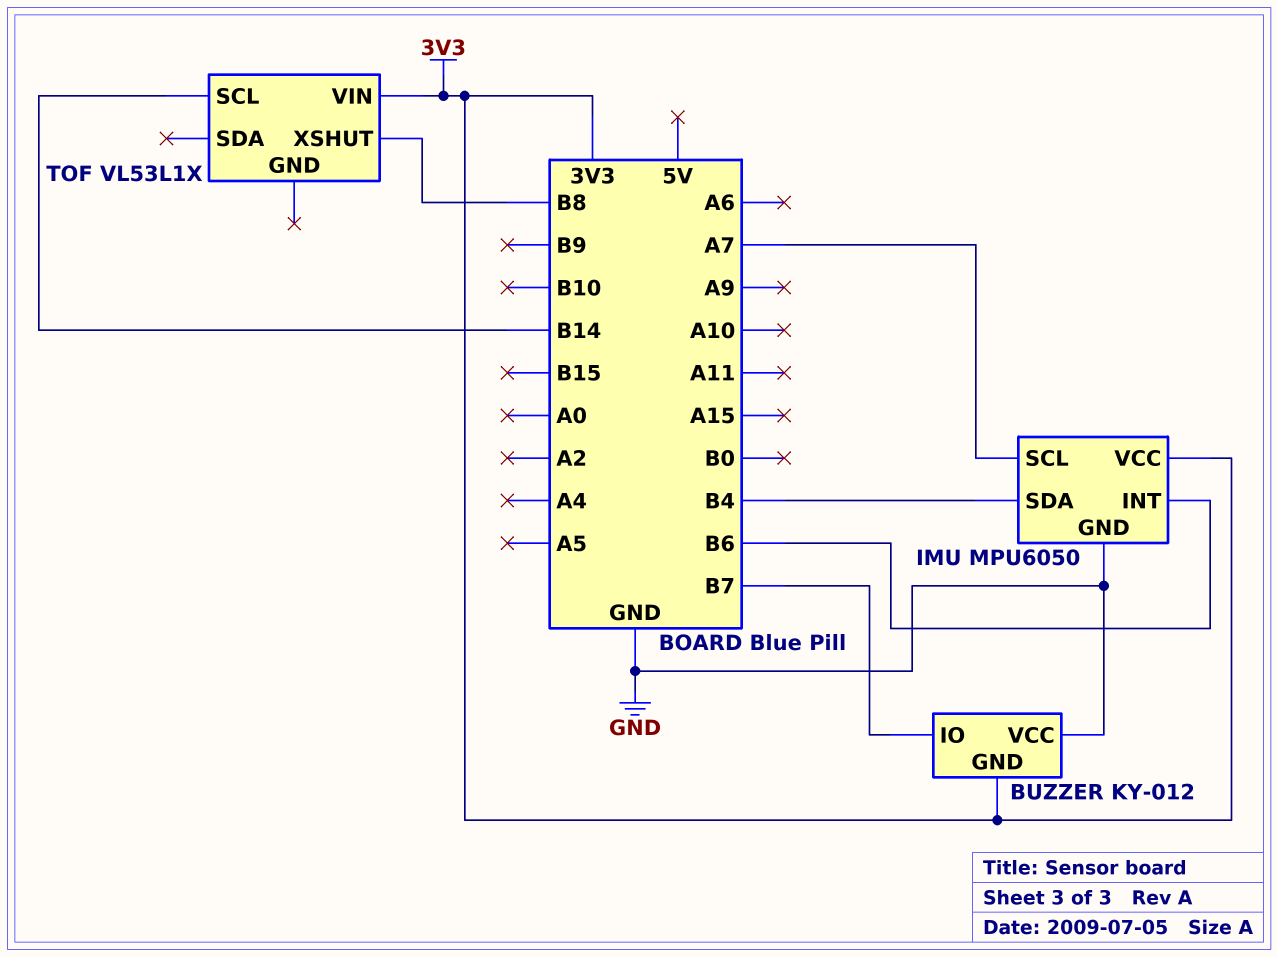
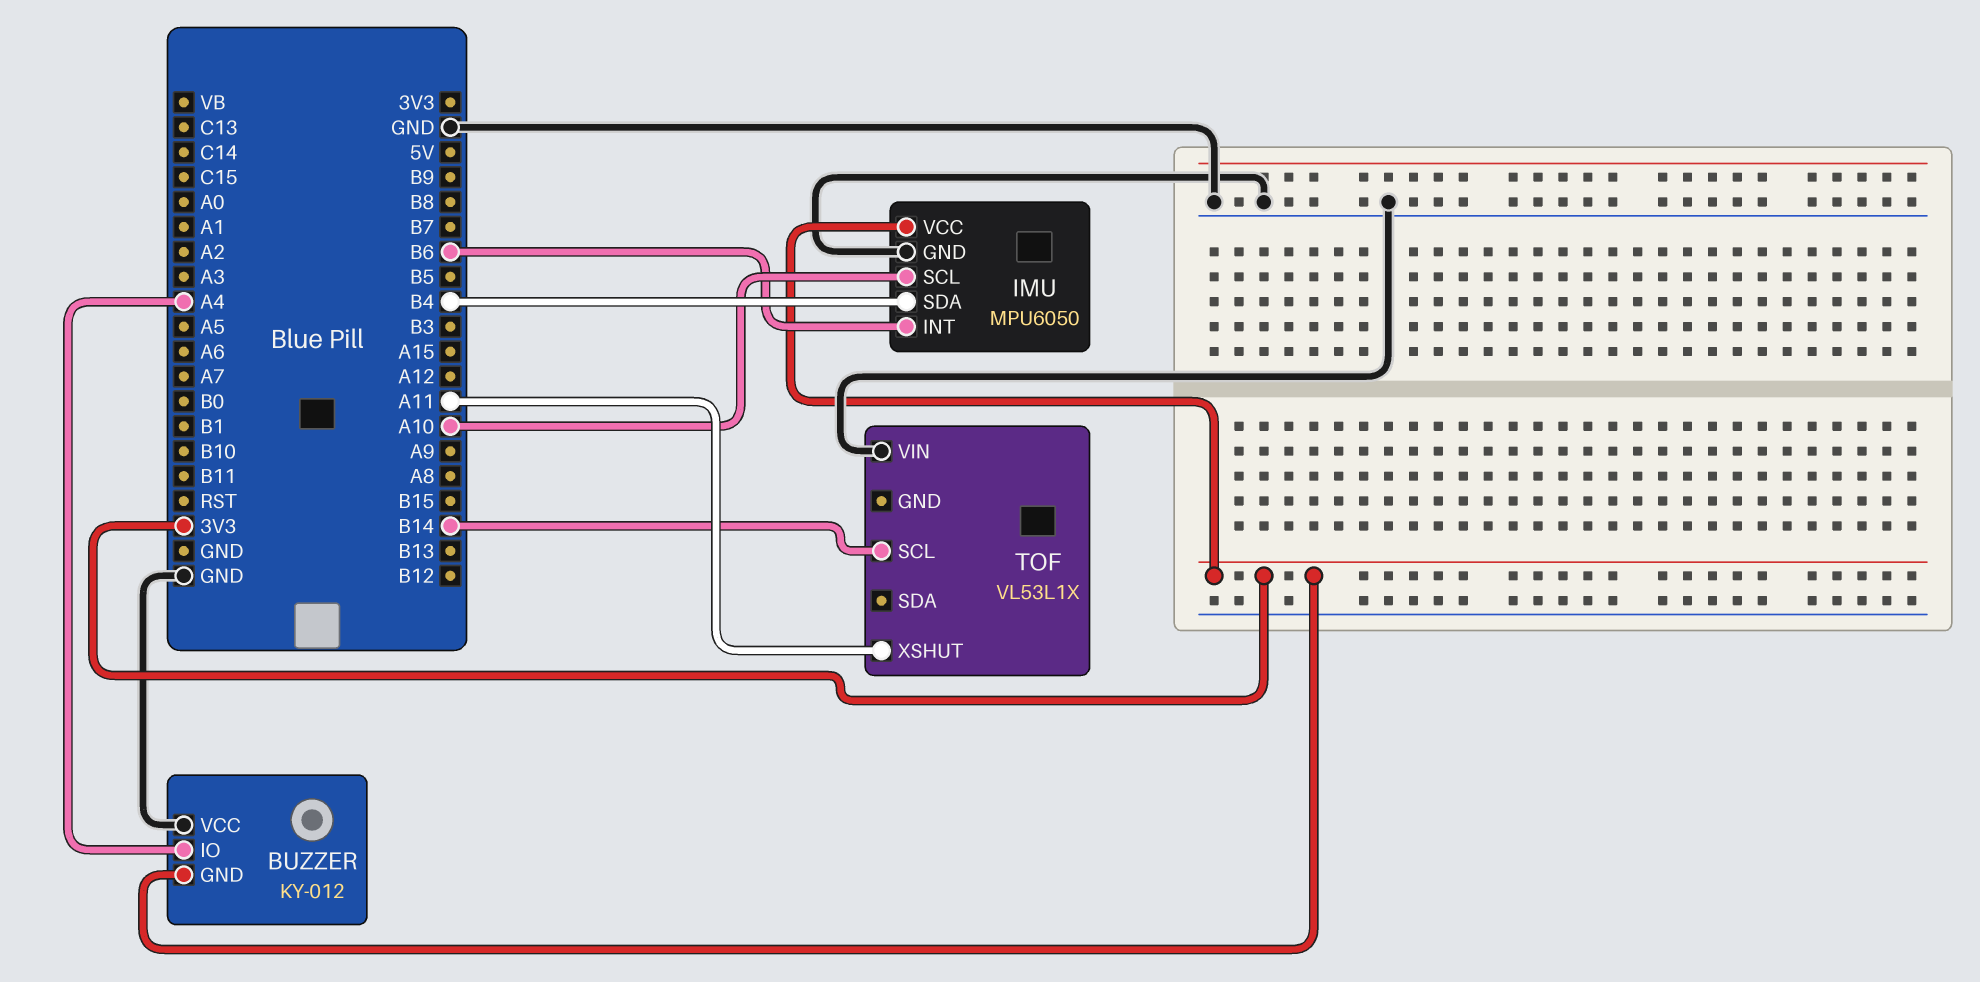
BUZZER pin IO: B7 -> A4
IMU pin SCL: A7 -> A10
TOF pin VIN: 3V3 -> GND
TOF pin XSHUT: B8 -> A11

